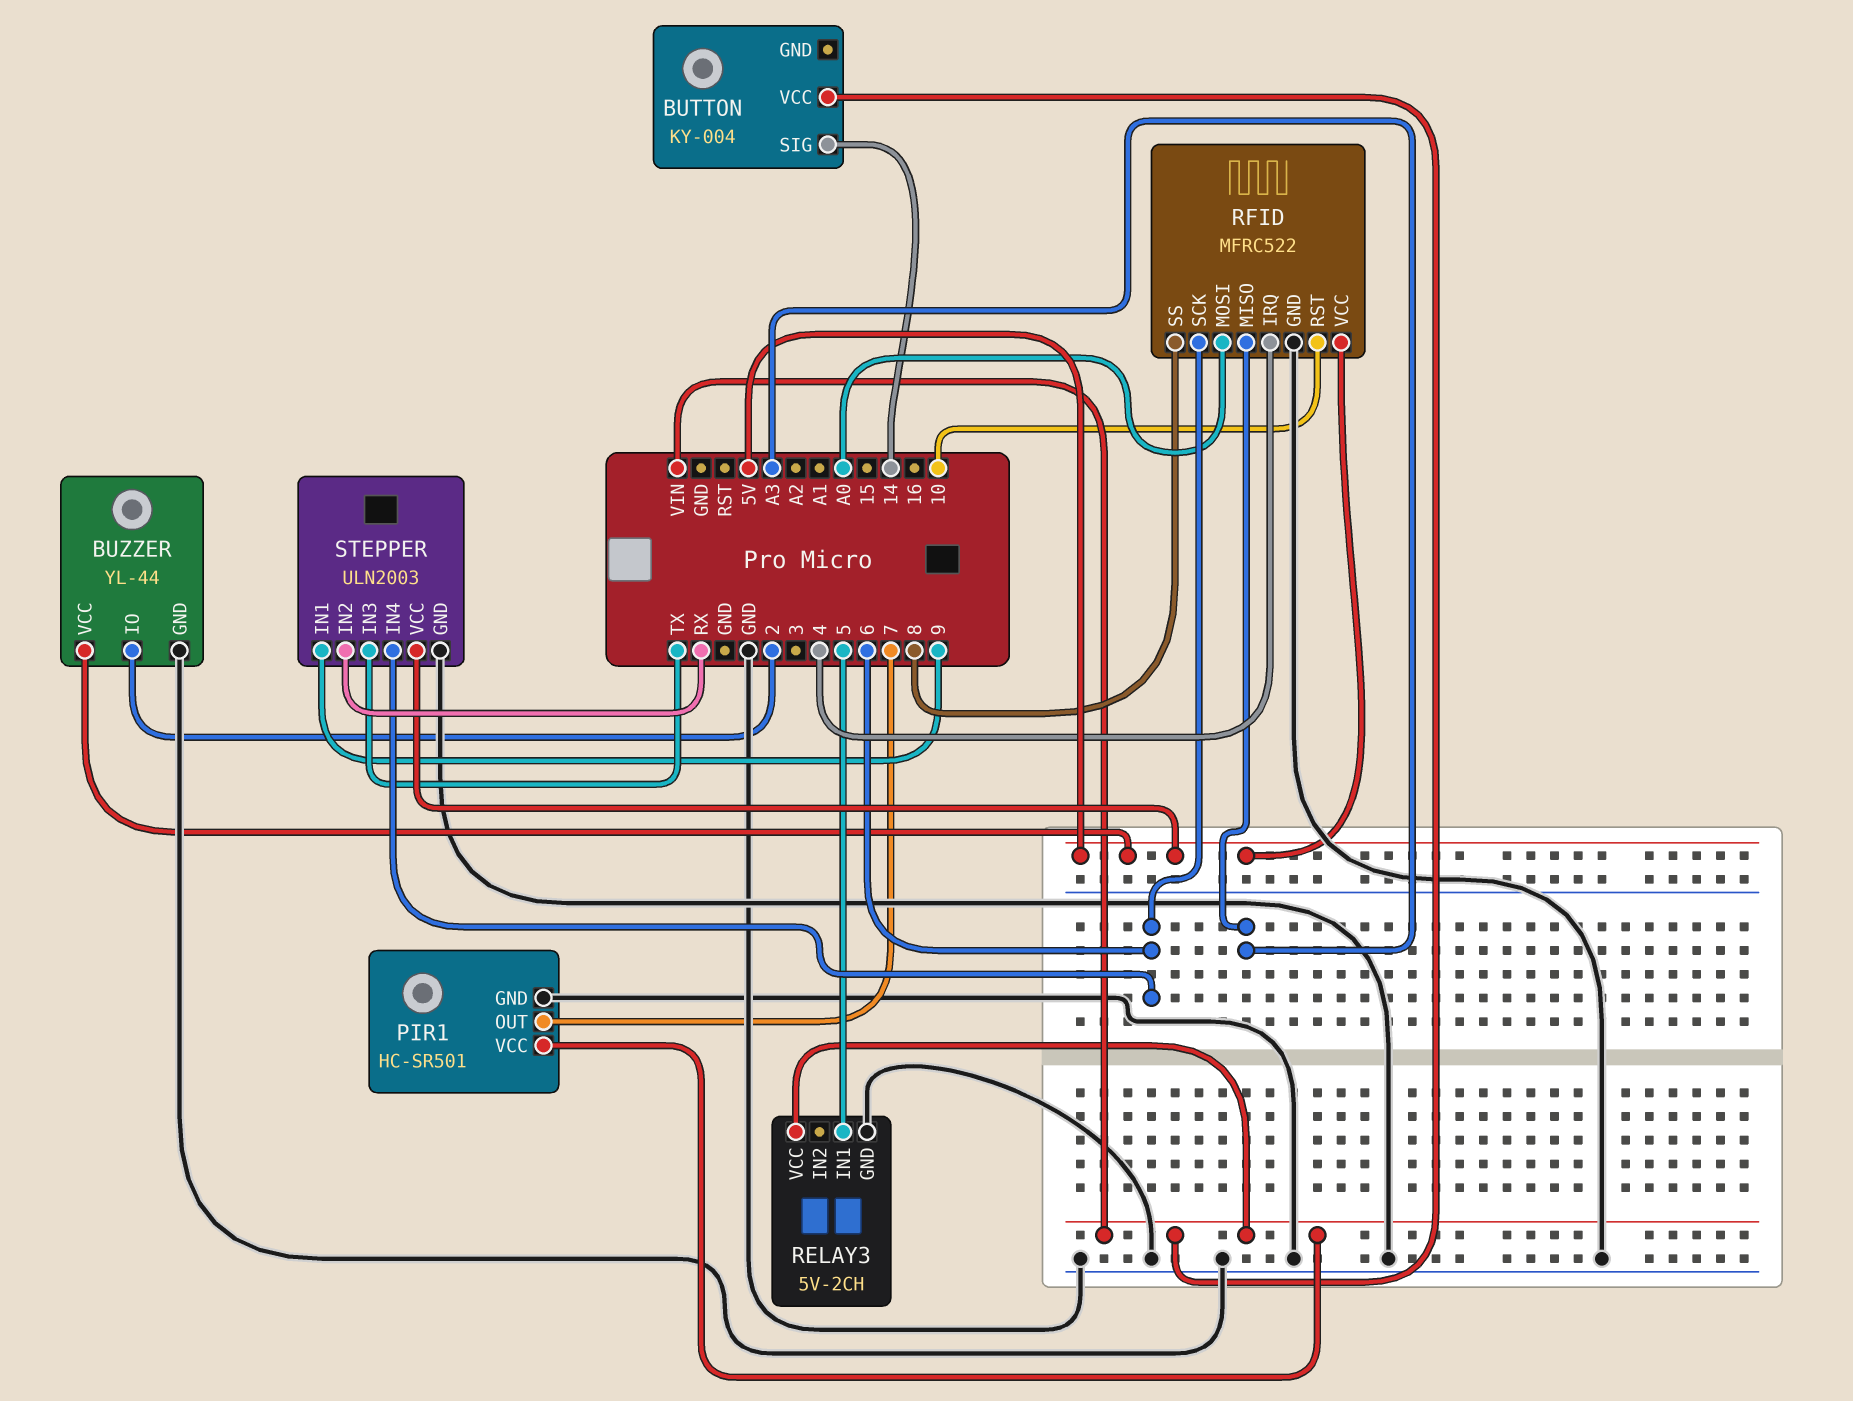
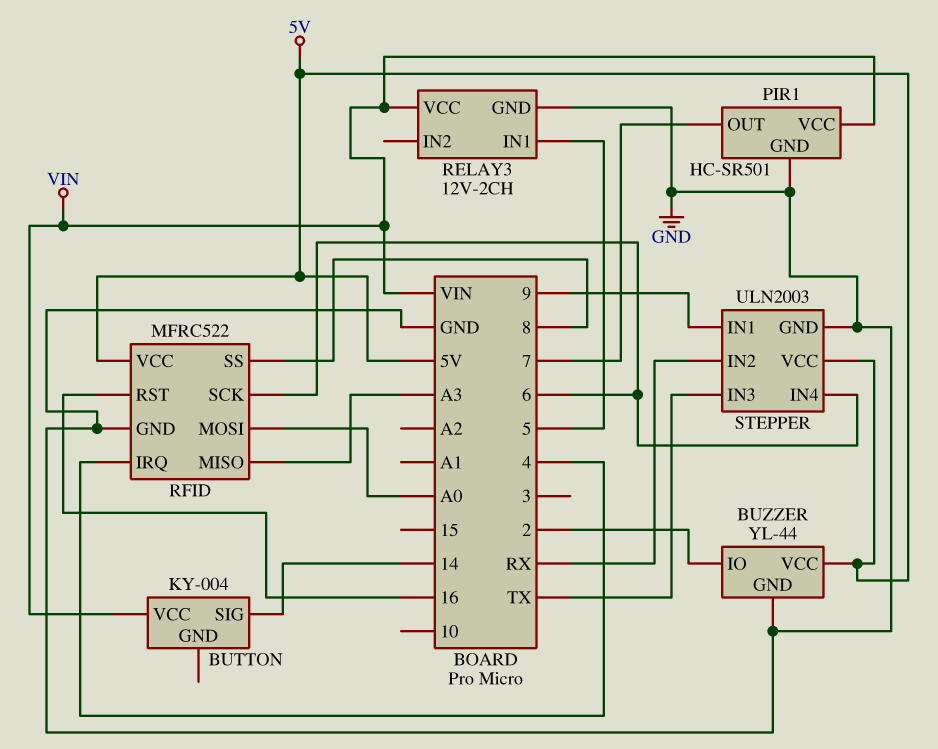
RELAY3: 5V-2CH -> 12V-2CH
RFID pin RST: 10 -> 16

